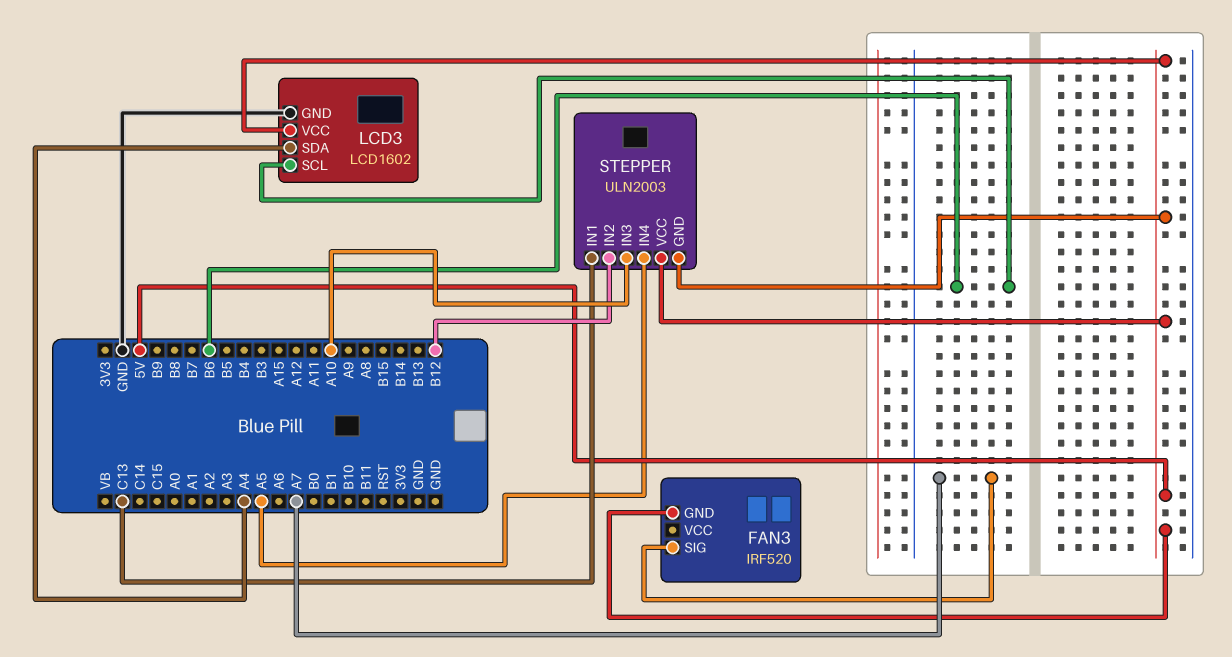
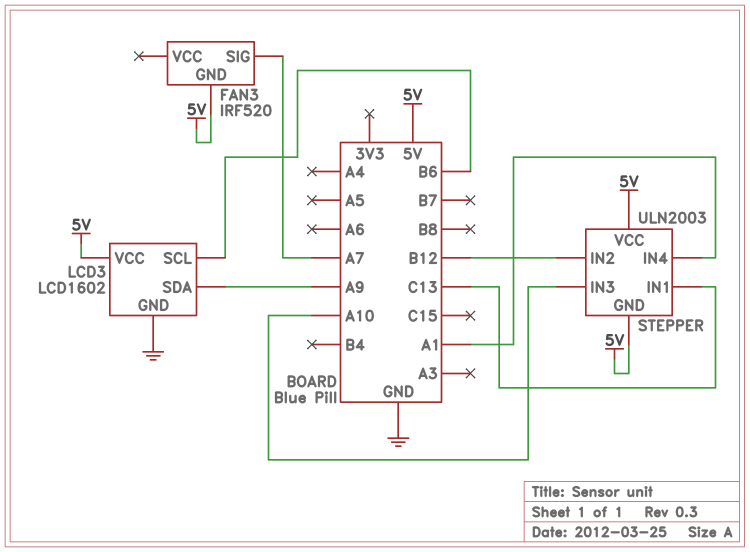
LCD3 pin SDA: A4 -> A9
STEPPER pin IN4: A5 -> A1

